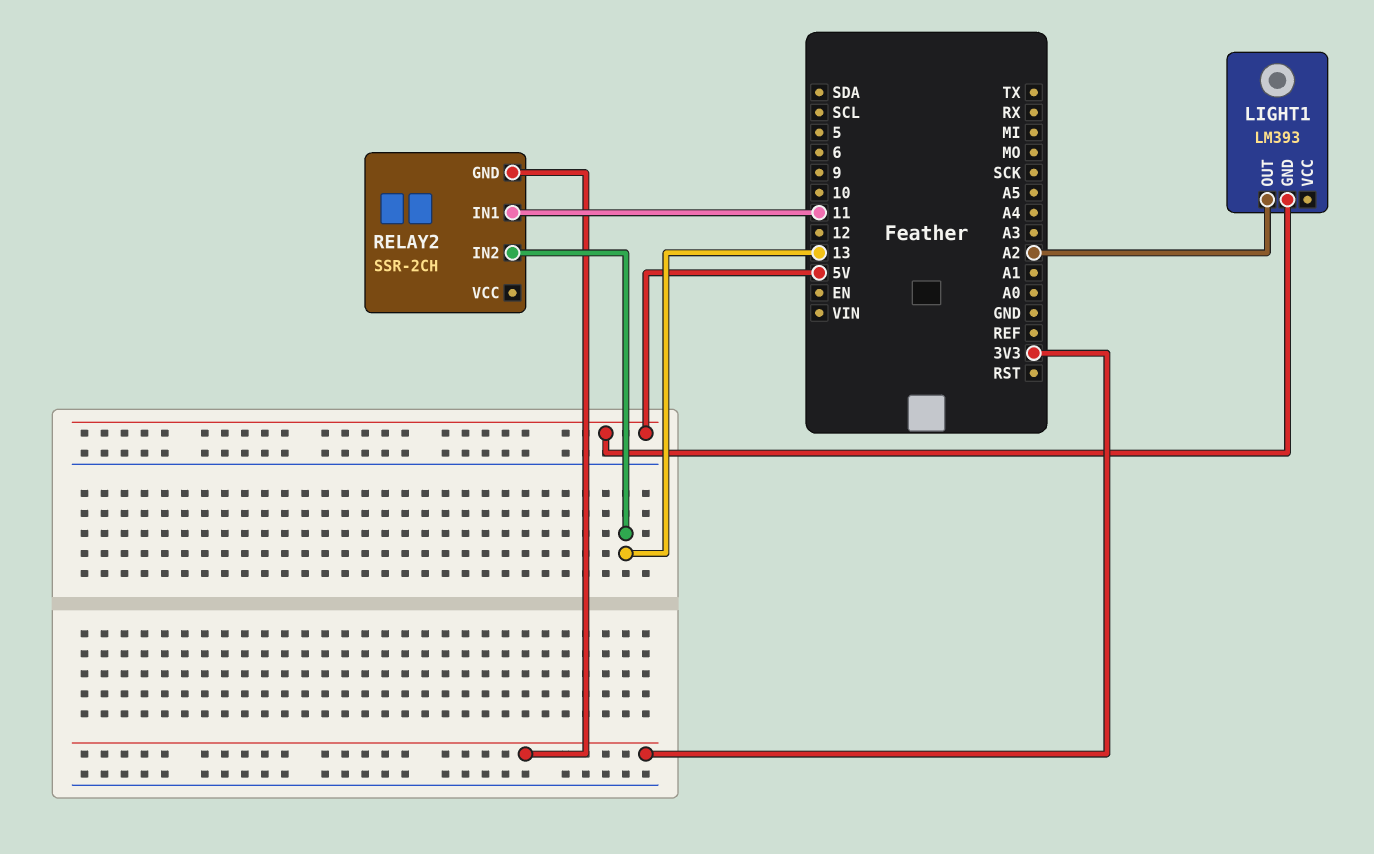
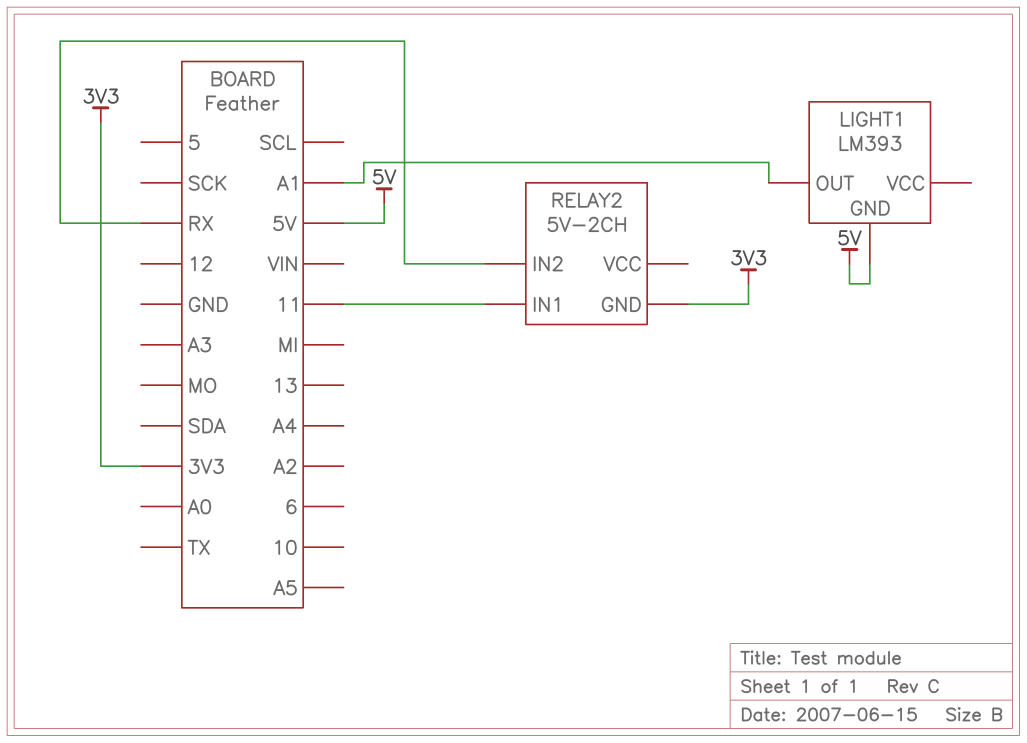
LIGHT1 pin OUT: A2 -> A1
RELAY2: SSR-2CH -> 5V-2CH
RELAY2 pin IN2: 13 -> RX

